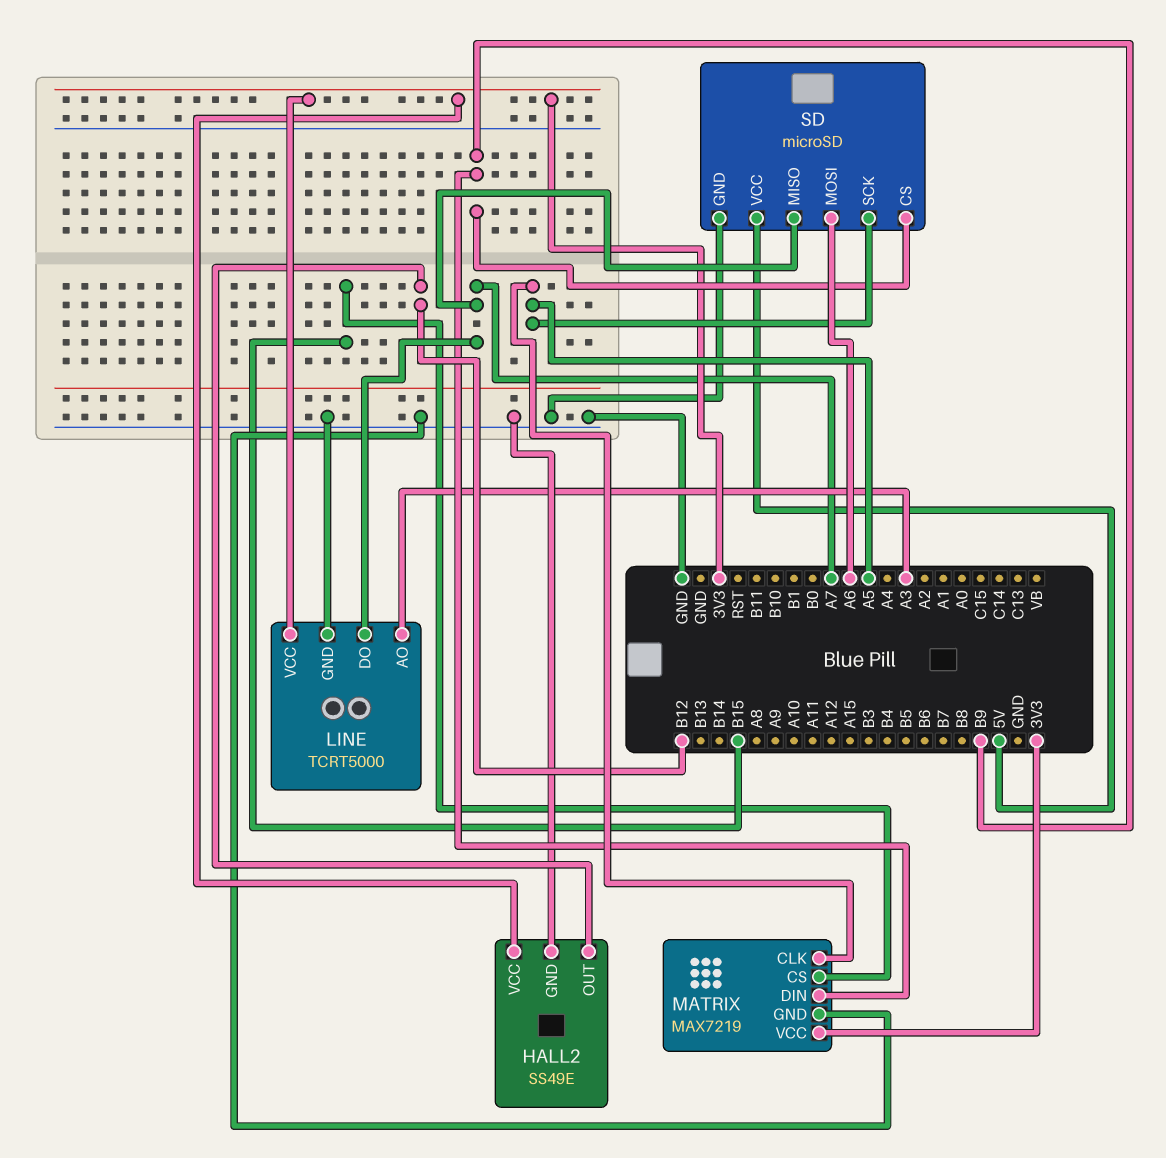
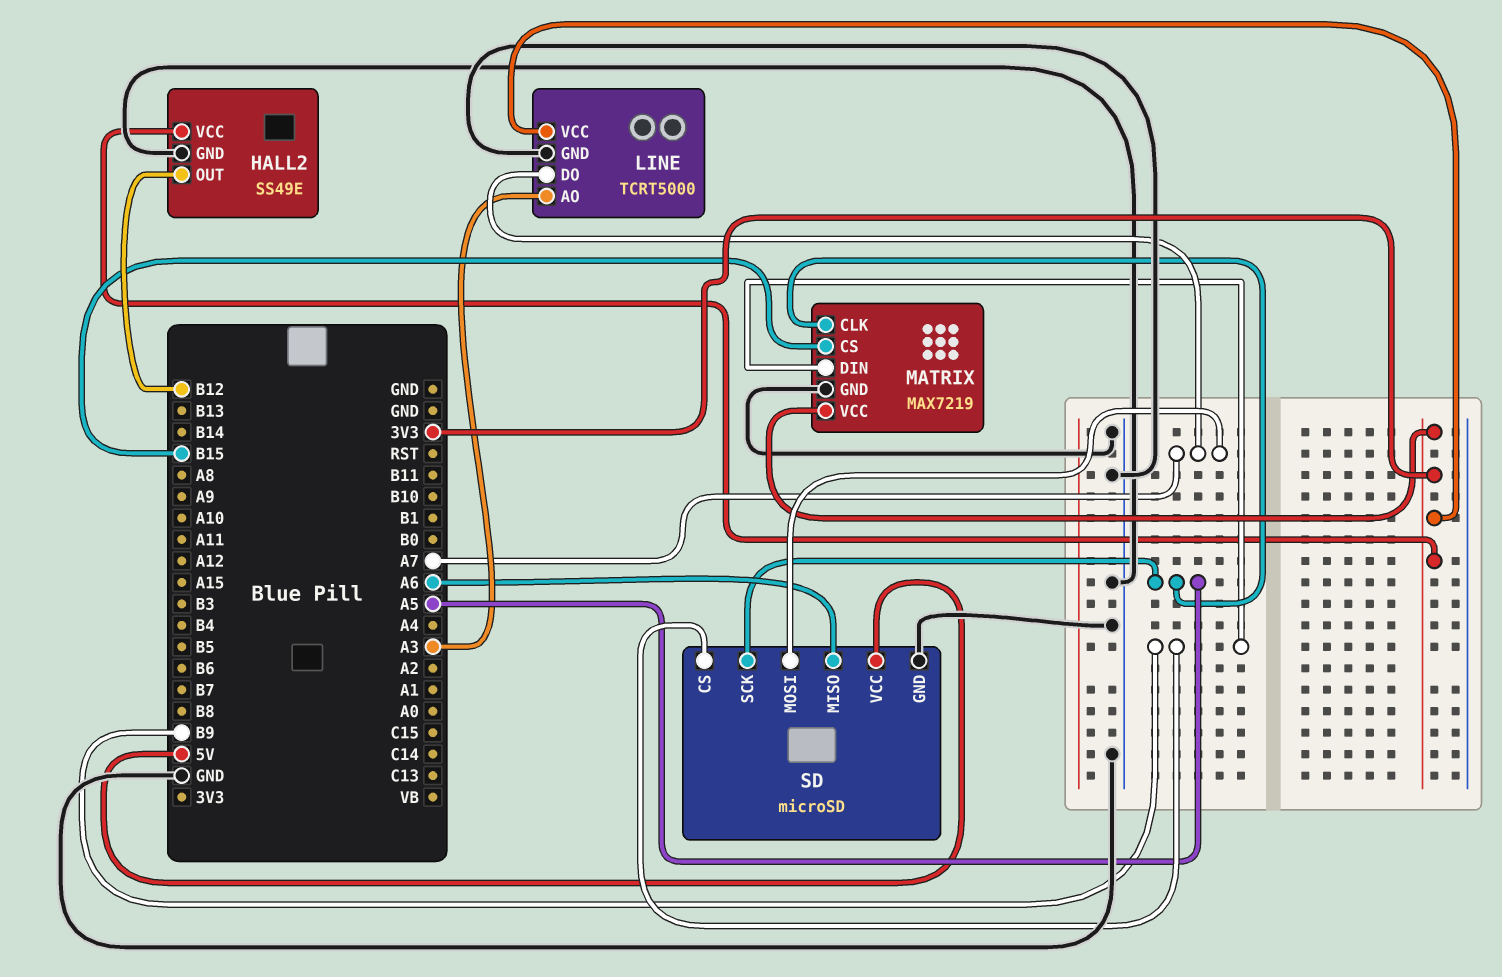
SD pin MISO: A7 -> A6
SD pin MOSI: A6 -> A7

